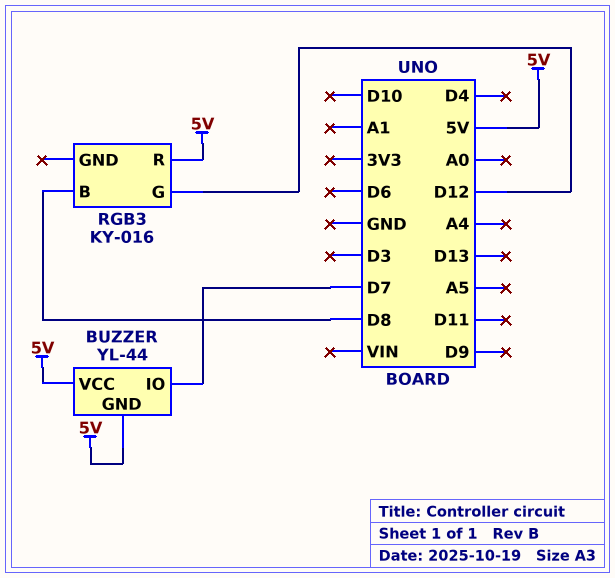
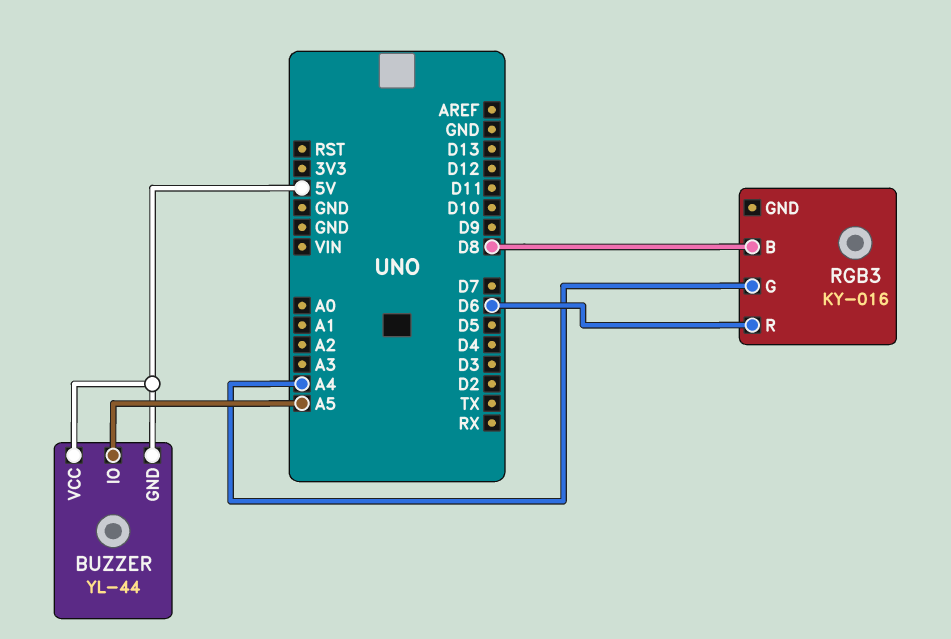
BUZZER pin IO: D7 -> A5
RGB3 pin G: D12 -> A4
RGB3 pin R: 5V -> D6

